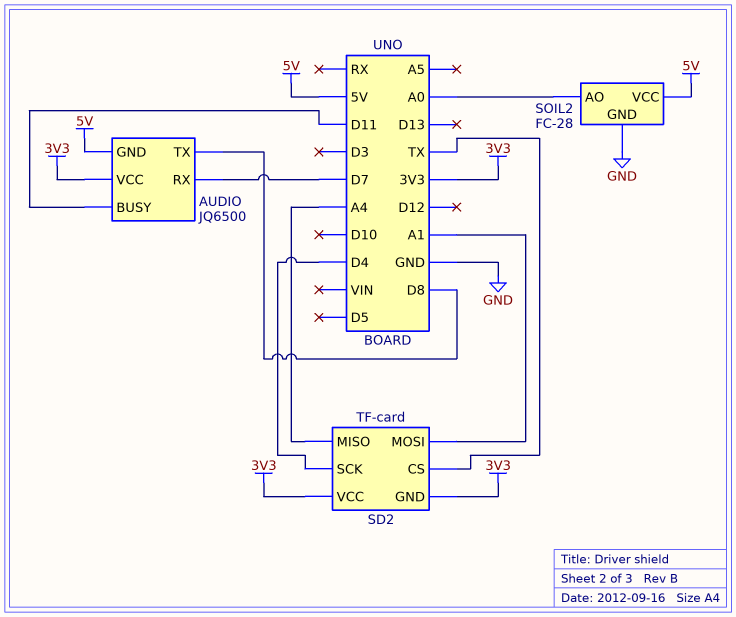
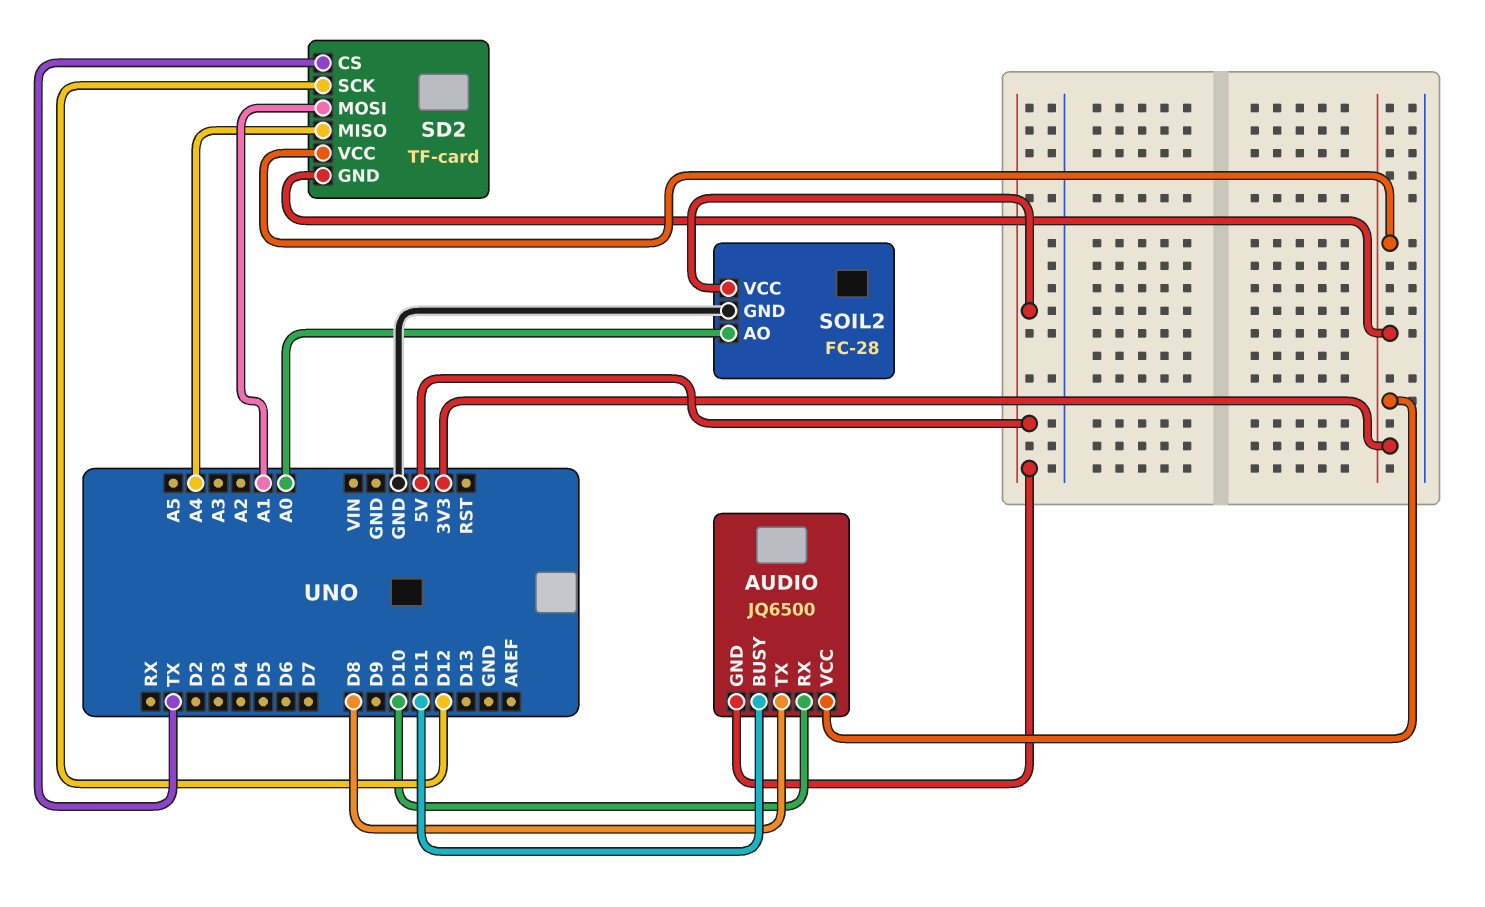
AUDIO pin RX: D7 -> D10
SD2 pin SCK: D4 -> D12

